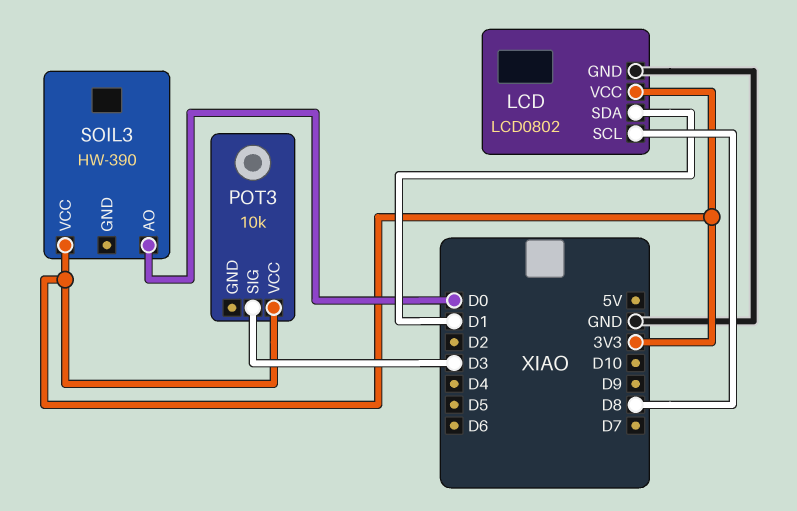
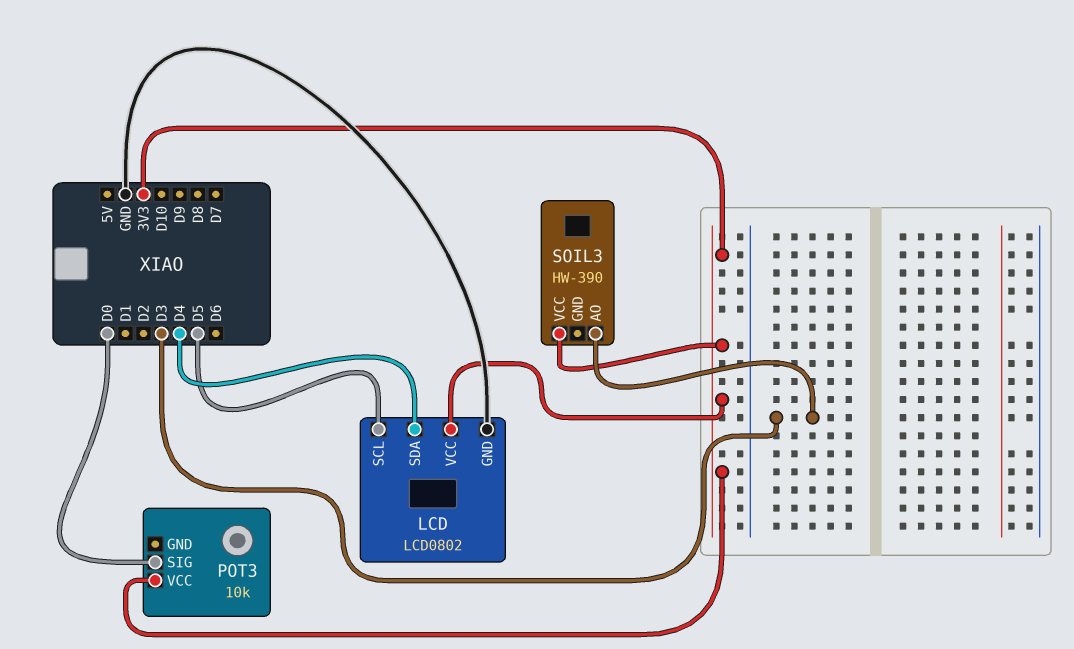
LCD pin SCL: D8 -> D5
LCD pin SDA: D1 -> D4
POT3 pin SIG: D3 -> D0
SOIL3 pin AO: D0 -> D3

